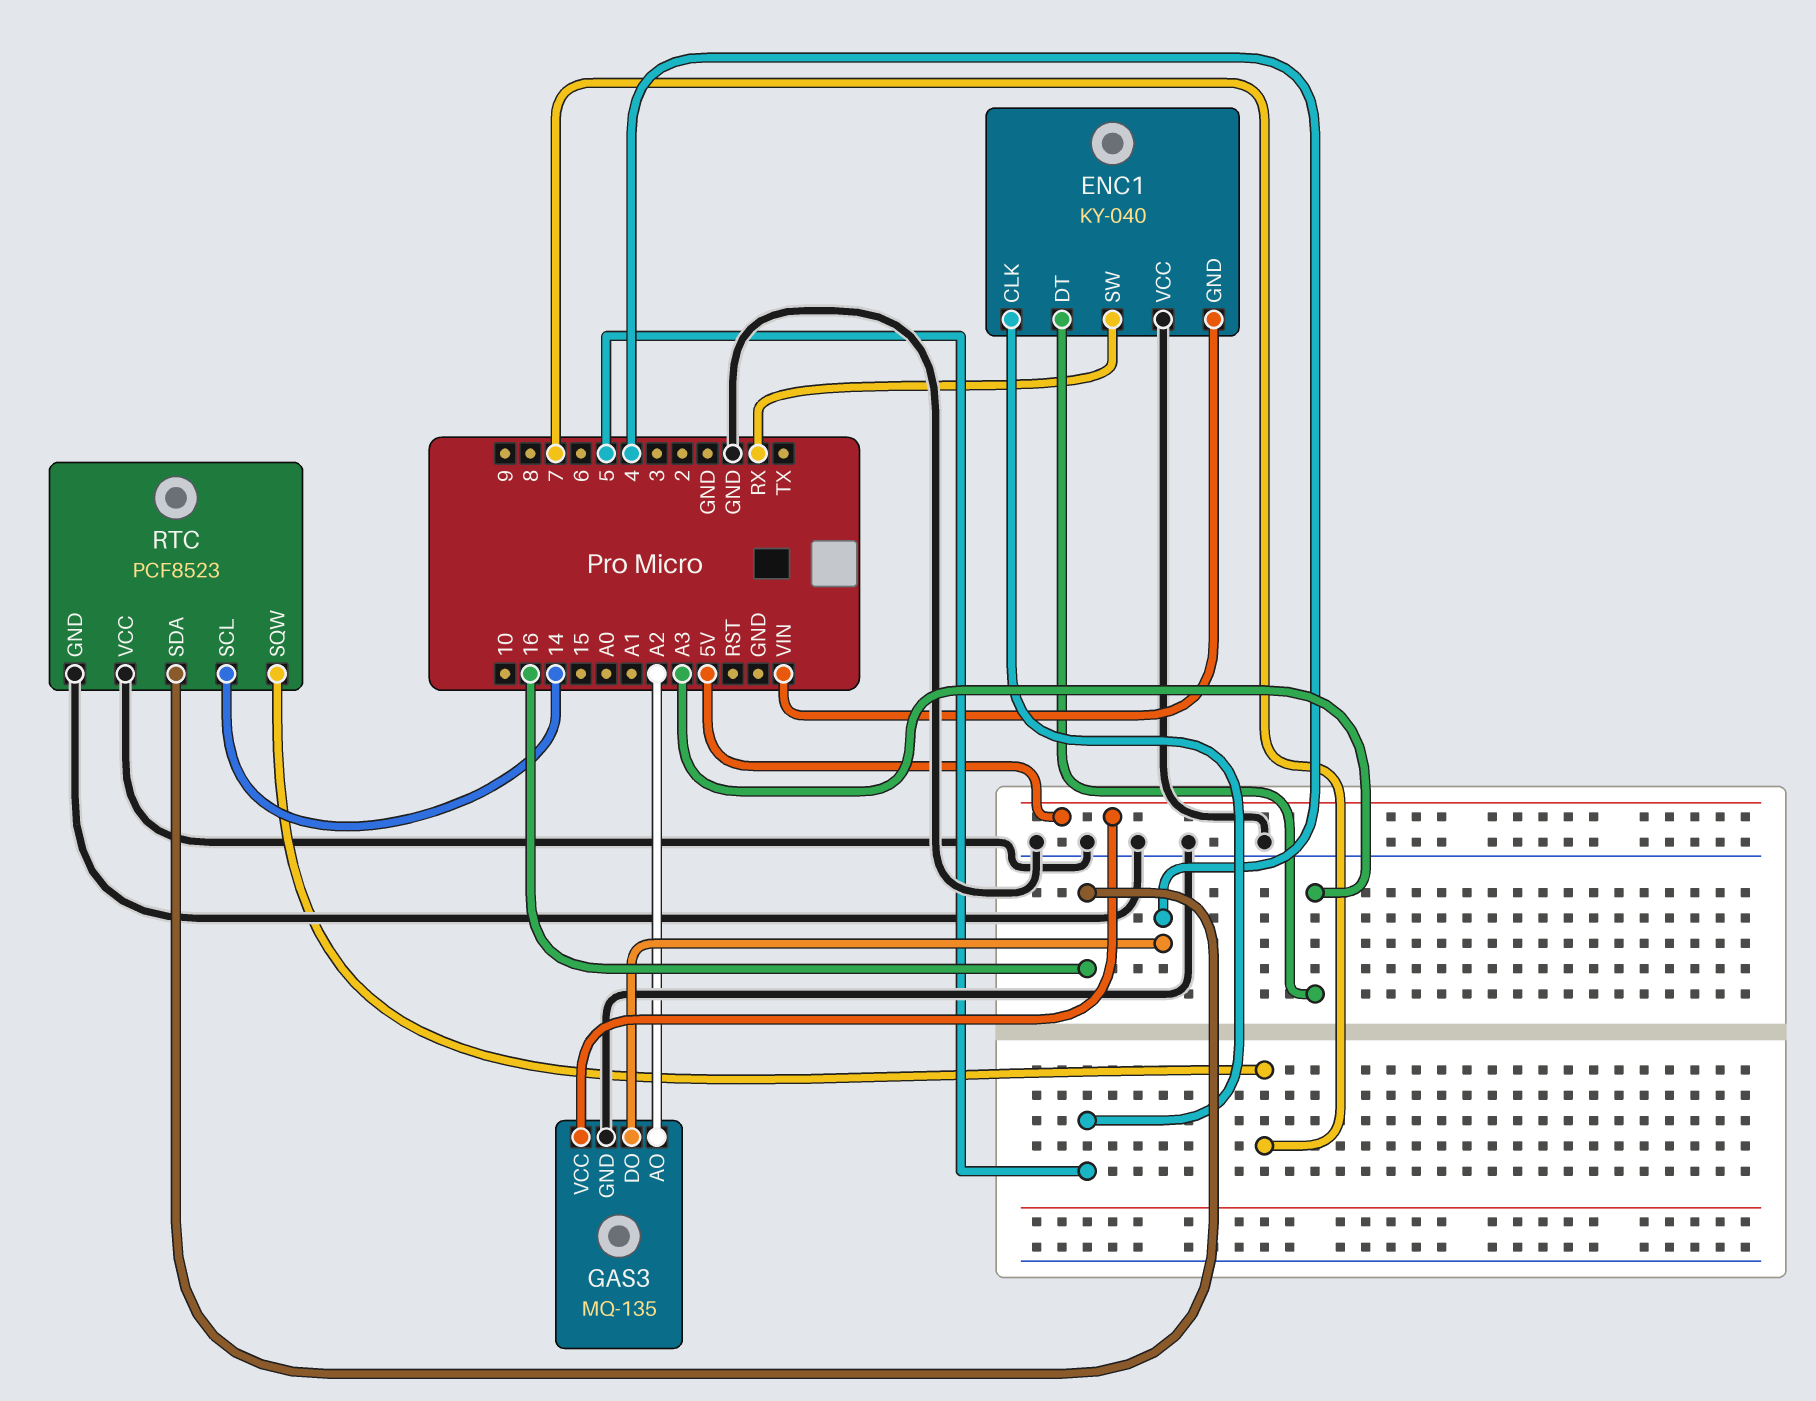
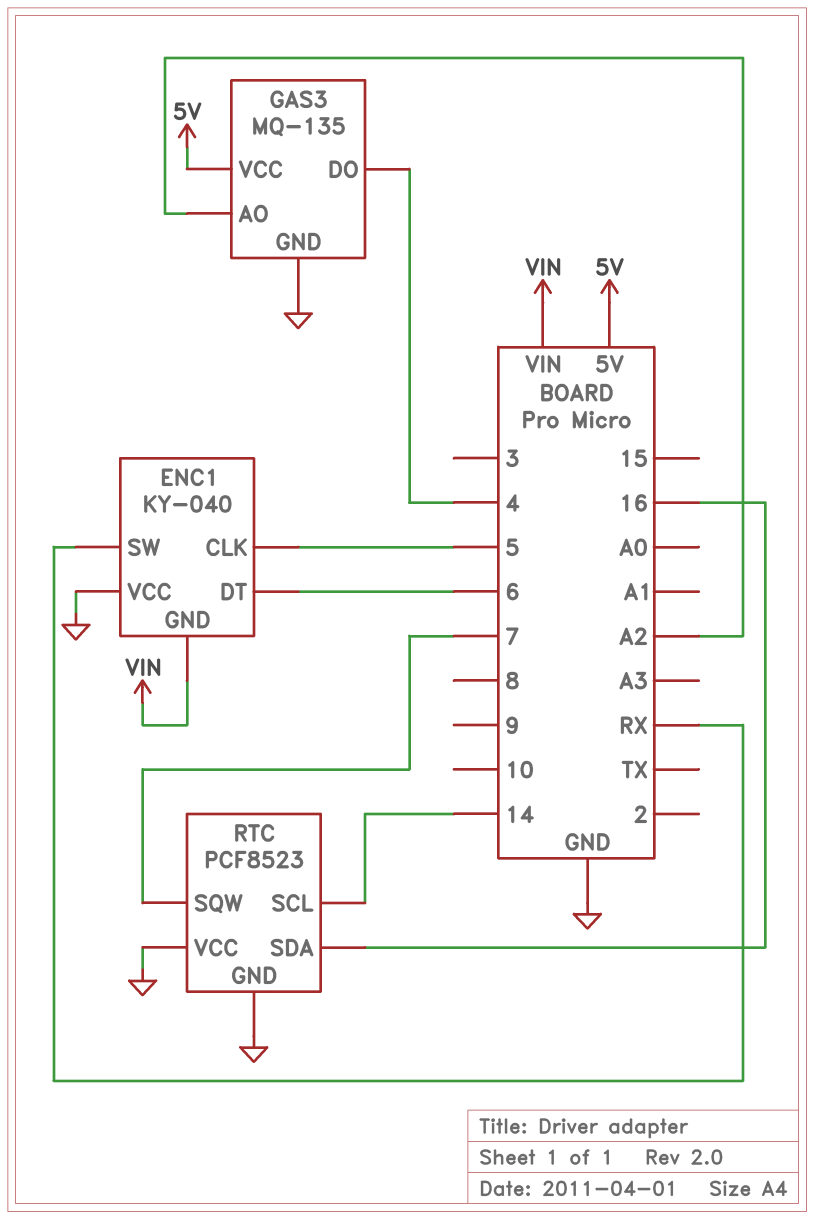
ENC1 pin DT: A3 -> 6

